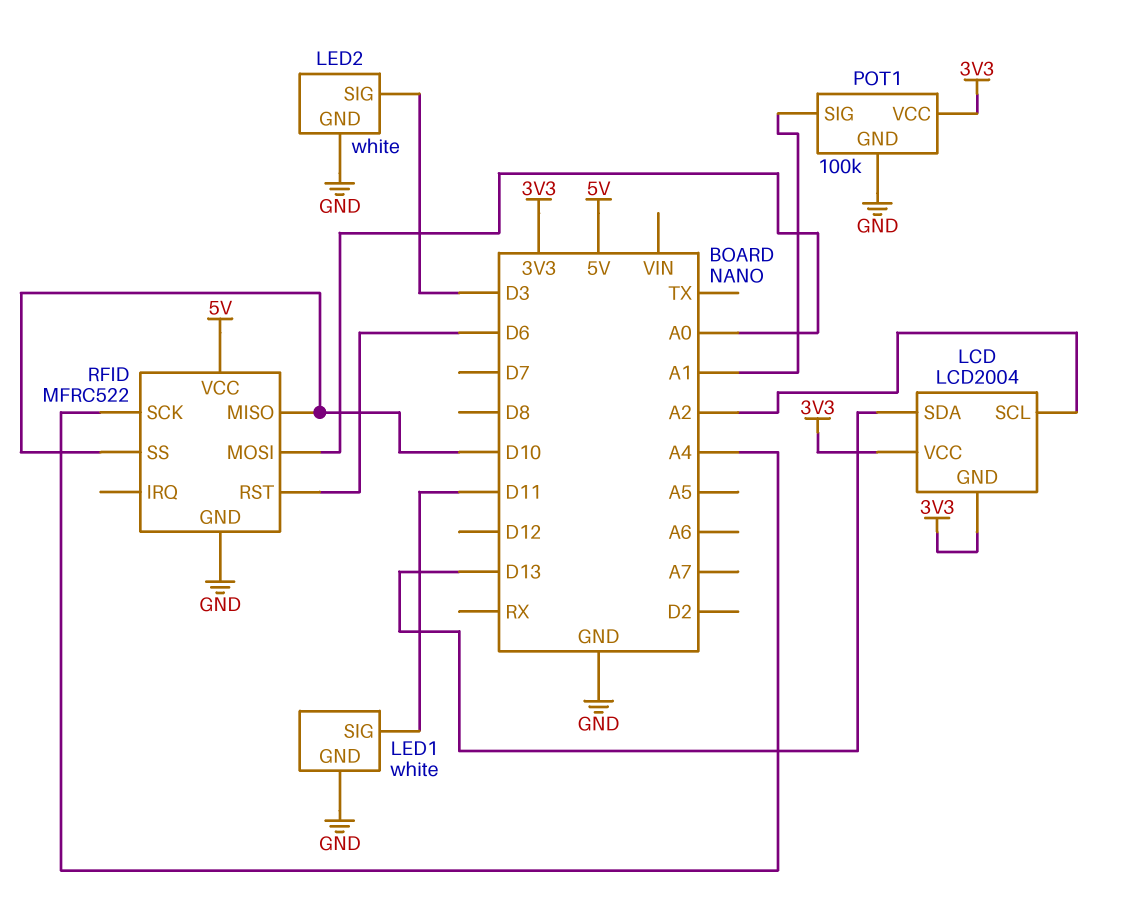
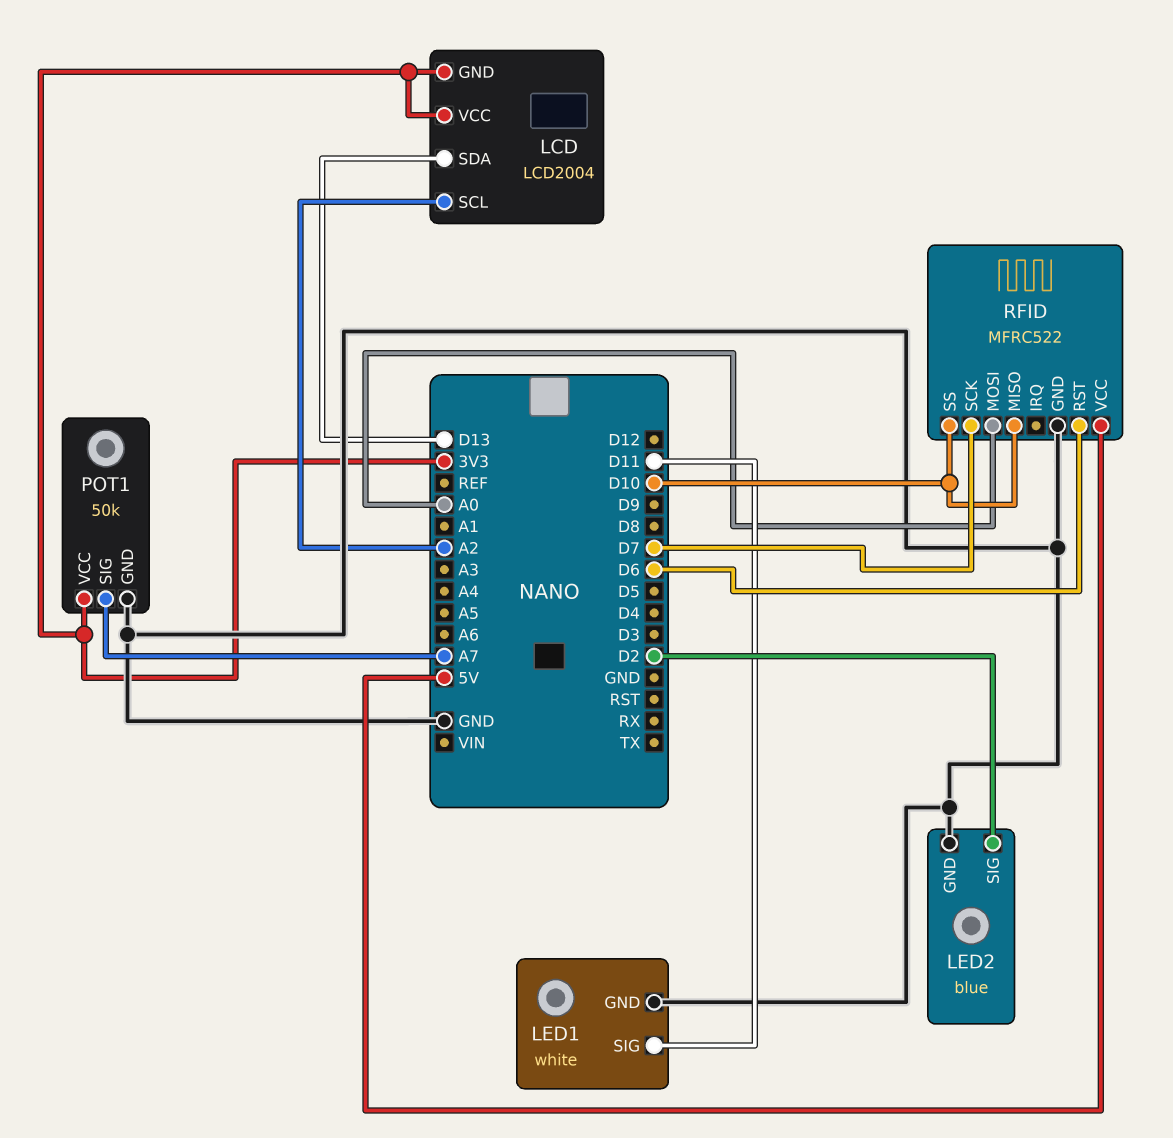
LED2: white -> blue
LED2 pin SIG: D3 -> D2
POT1: 100k -> 50k
POT1 pin SIG: A1 -> A7
RFID pin SCK: A4 -> D7

